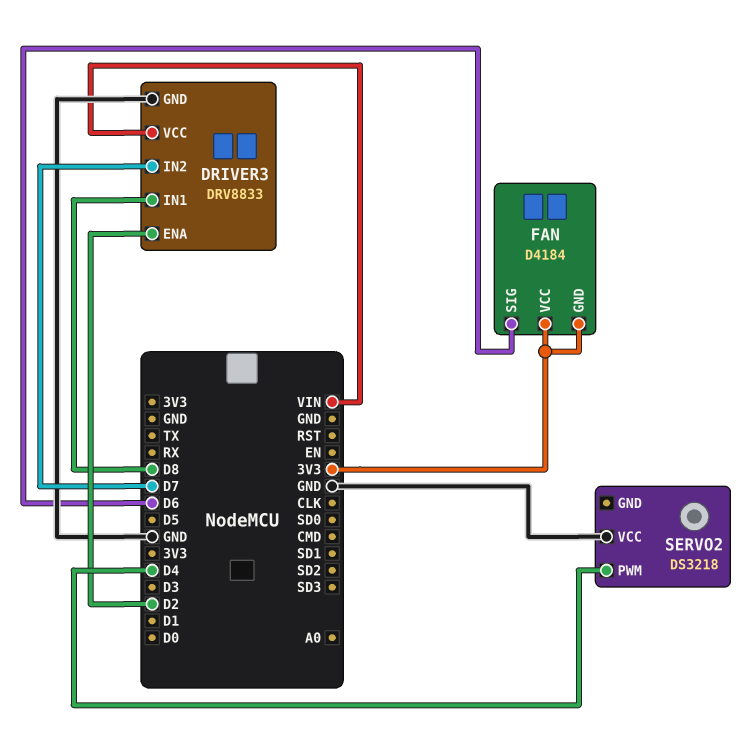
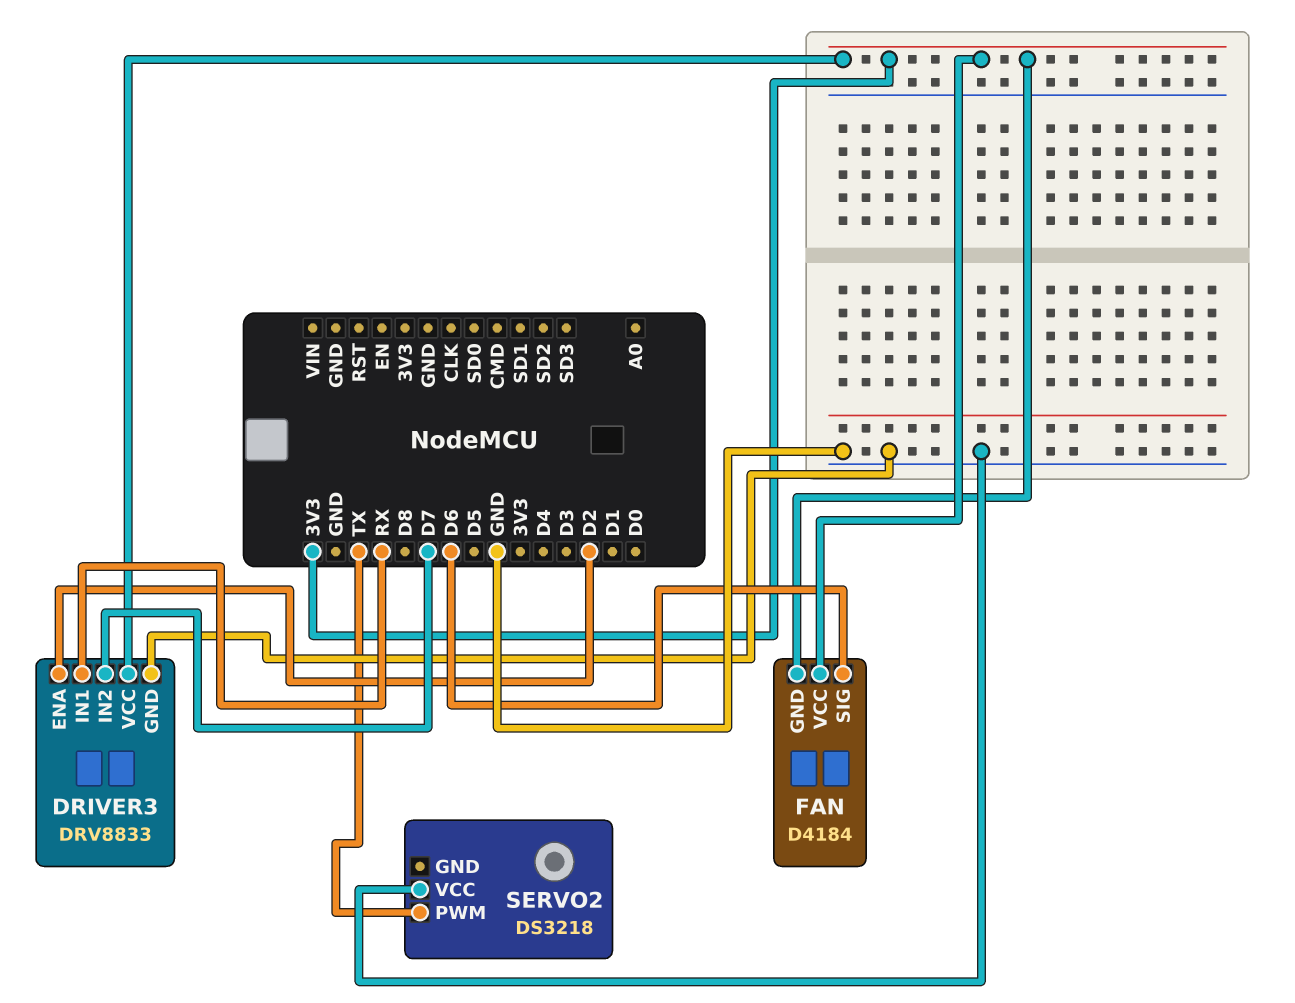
DRIVER3 pin IN1: D8 -> RX
DRIVER3 pin VCC: VIN -> 3V3
SERVO2 pin PWM: D4 -> TX

